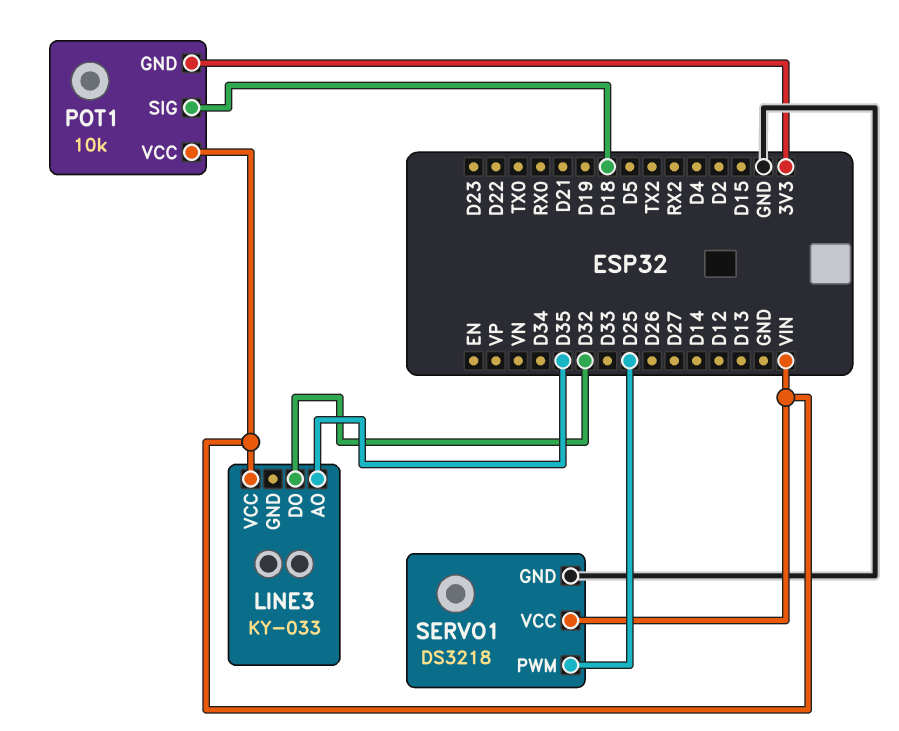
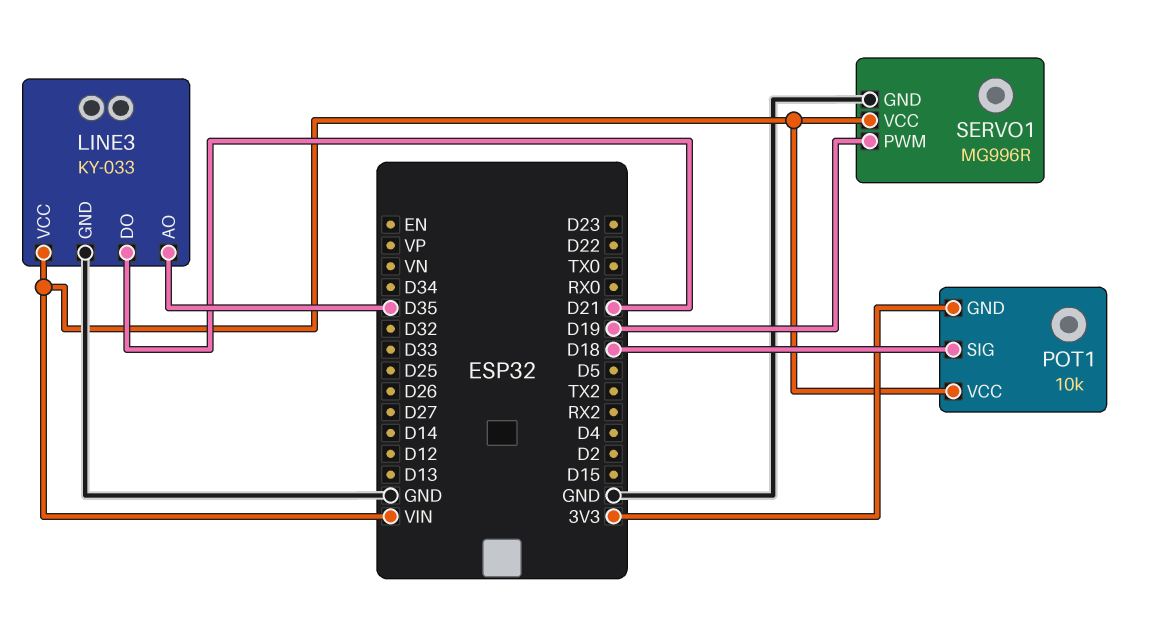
LINE3 pin DO: D32 -> D21
LINE3 pin GND: none -> GND
SERVO1: DS3218 -> MG996R
SERVO1 pin PWM: D25 -> D19

